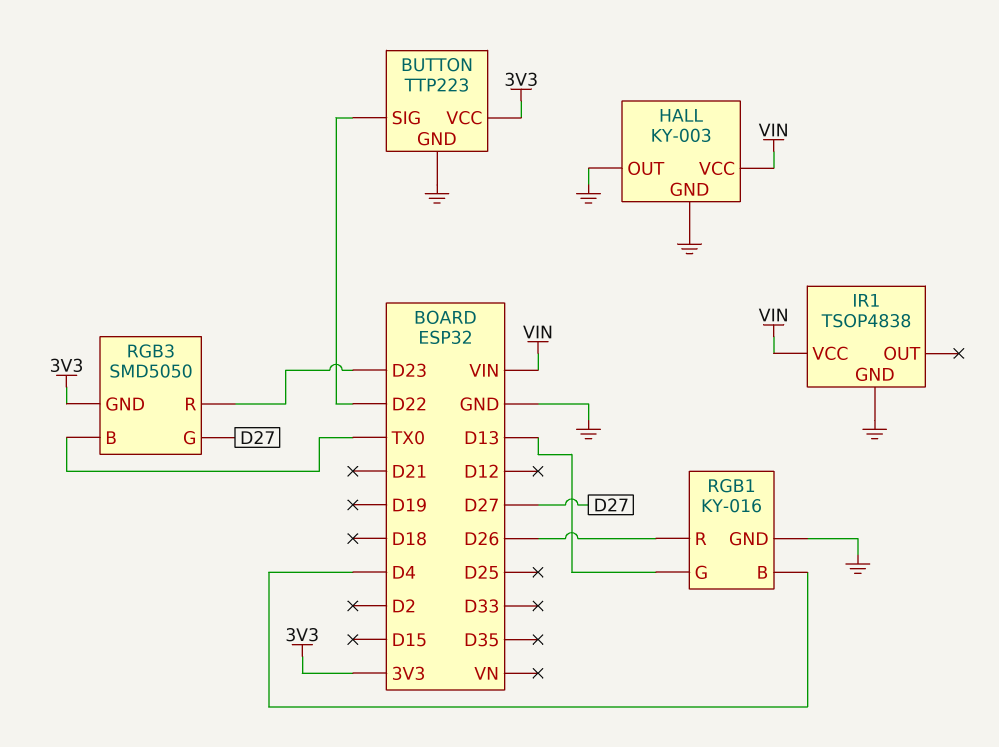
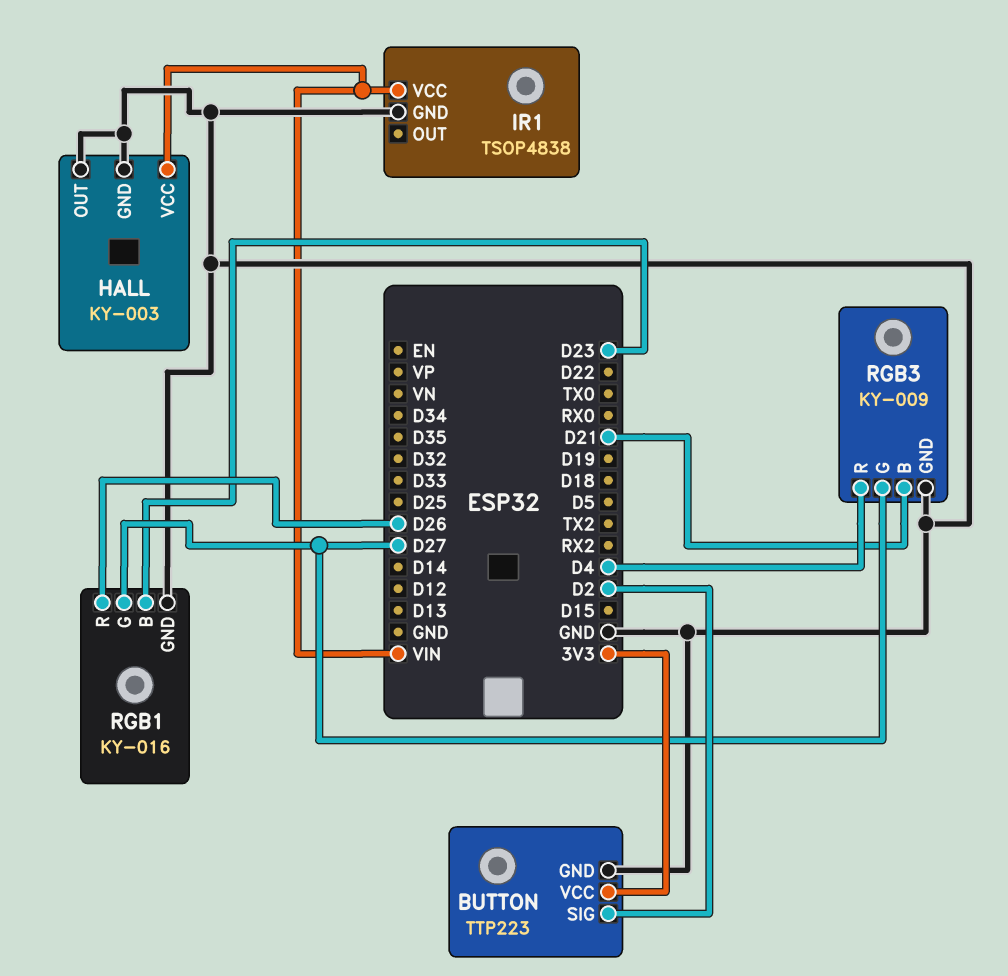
BUTTON pin SIG: D22 -> D2
RGB1 pin B: D4 -> D23
RGB1 pin G: D13 -> D27
RGB3: SMD5050 -> KY-009
RGB3 pin B: TX0 -> D21
RGB3 pin GND: 3V3 -> GND
RGB3 pin R: D23 -> D4

